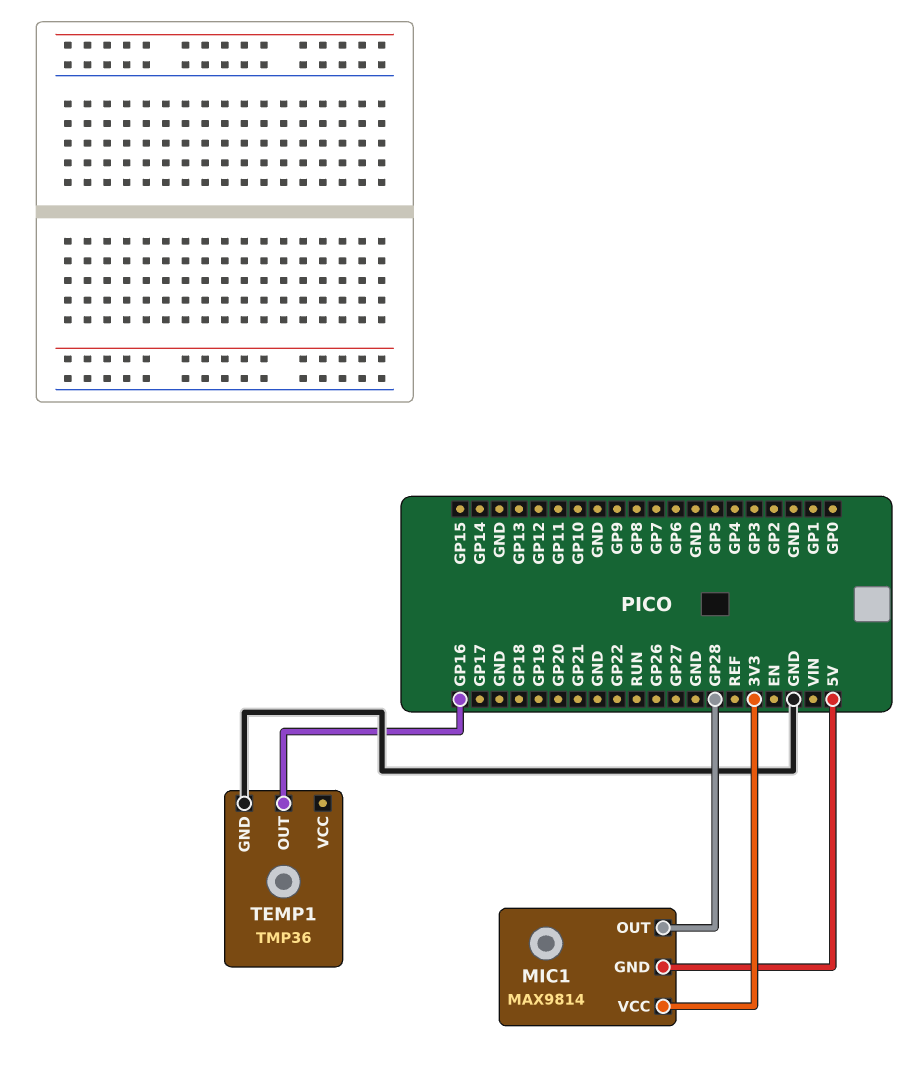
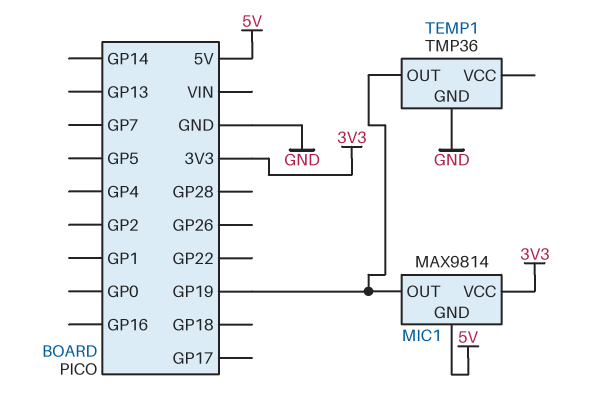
MIC1 pin OUT: GP28 -> GP19
TEMP1 pin OUT: GP16 -> GP19

